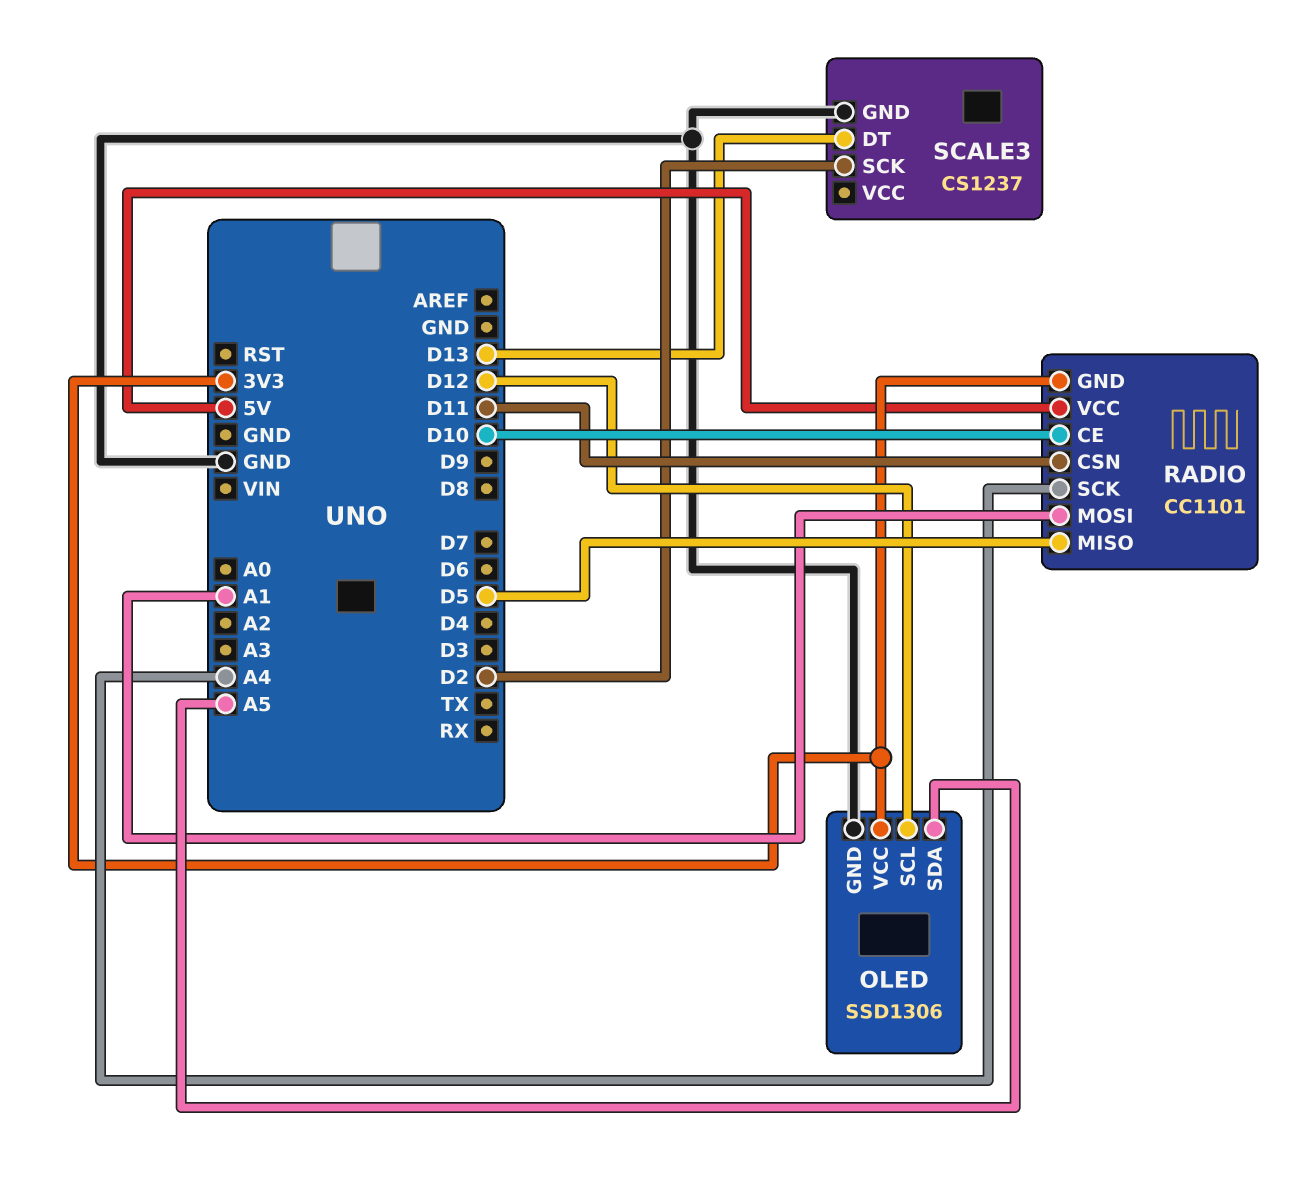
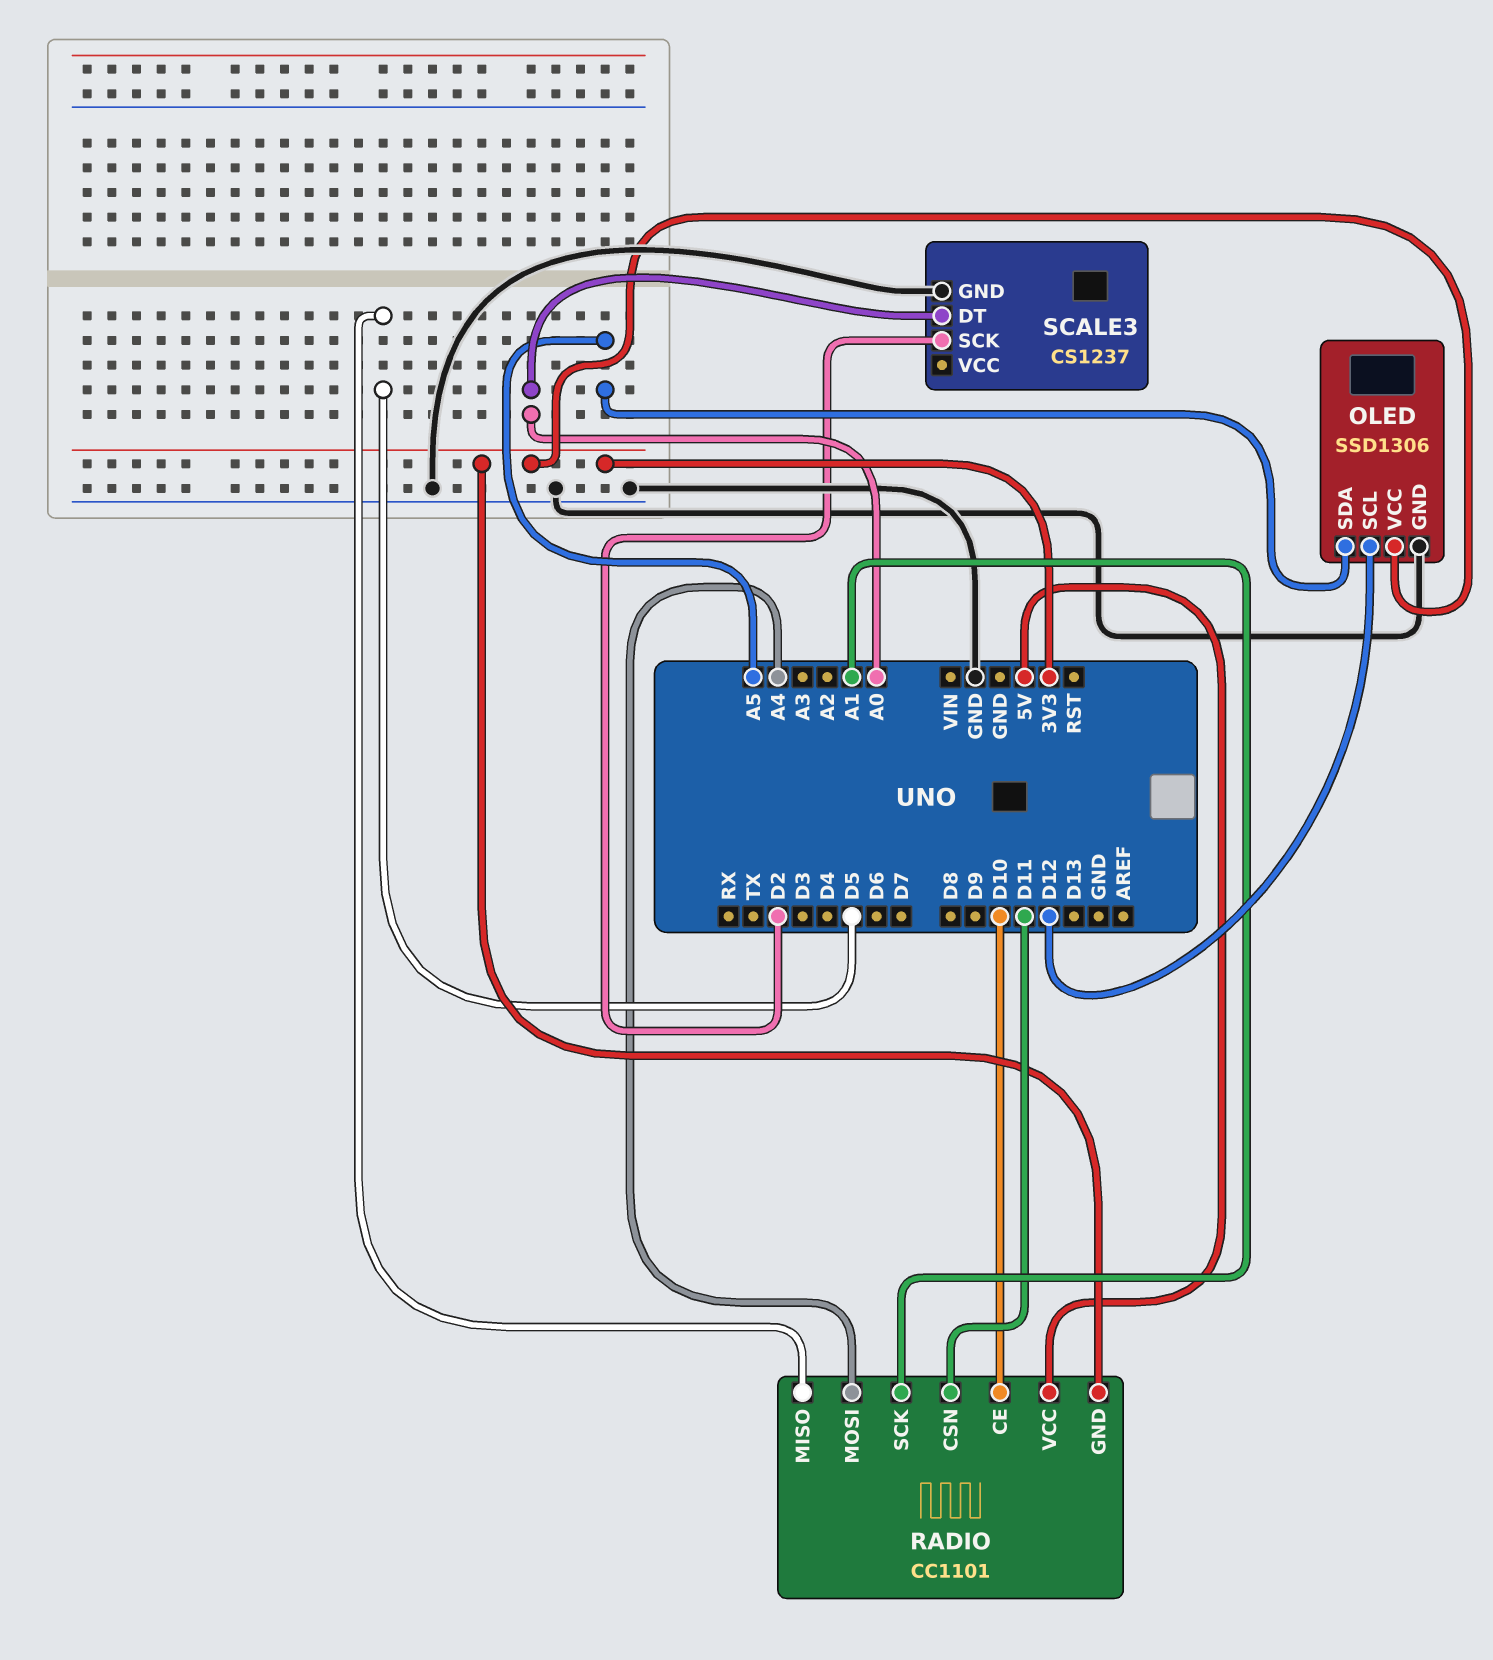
RADIO pin MOSI: A1 -> A4
RADIO pin SCK: A4 -> A1
SCALE3 pin DT: D13 -> A0

